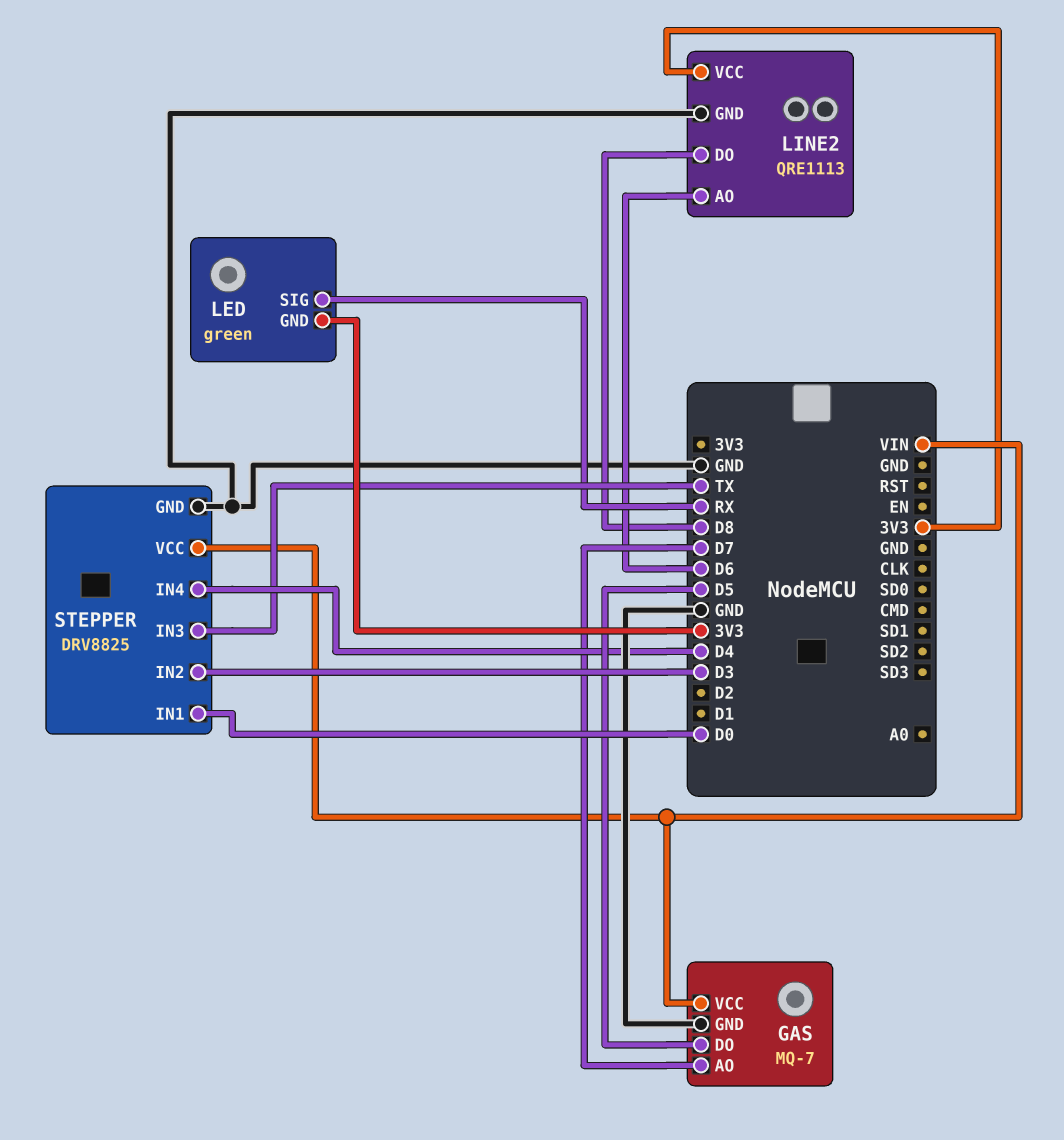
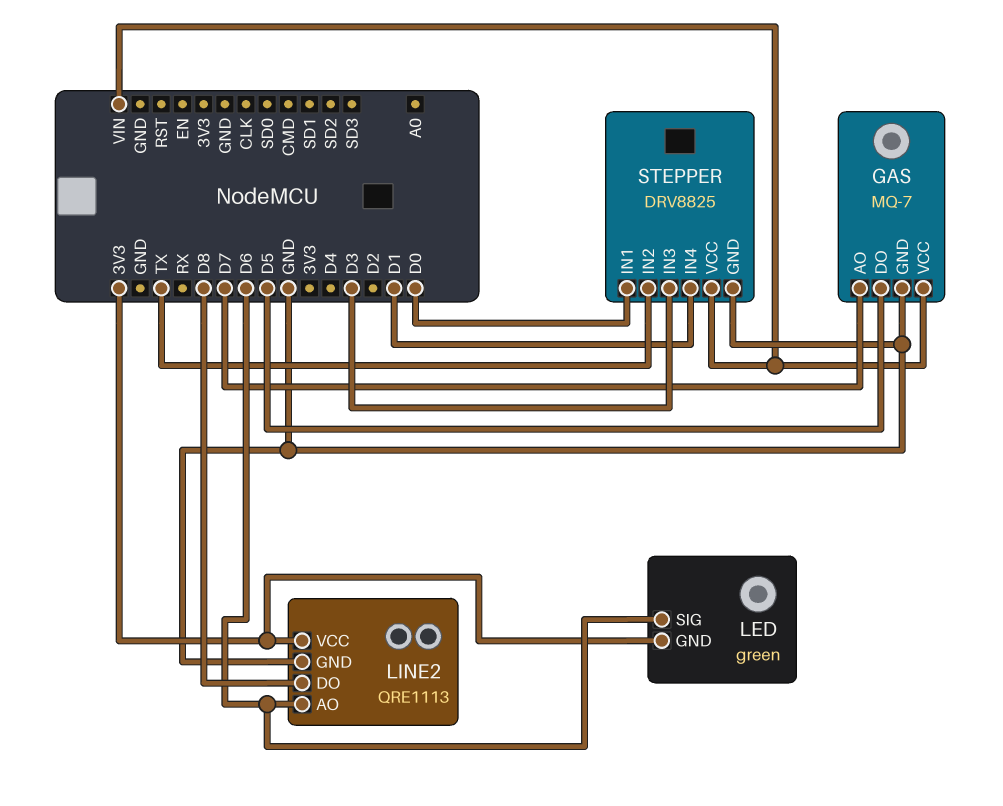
LED pin SIG: RX -> D6
STEPPER pin IN2: D3 -> TX
STEPPER pin IN3: TX -> D3
STEPPER pin IN4: D4 -> D1

